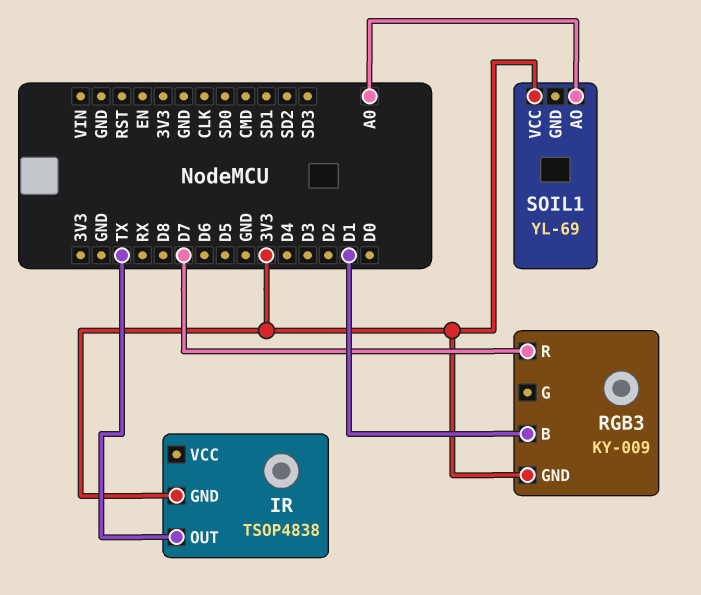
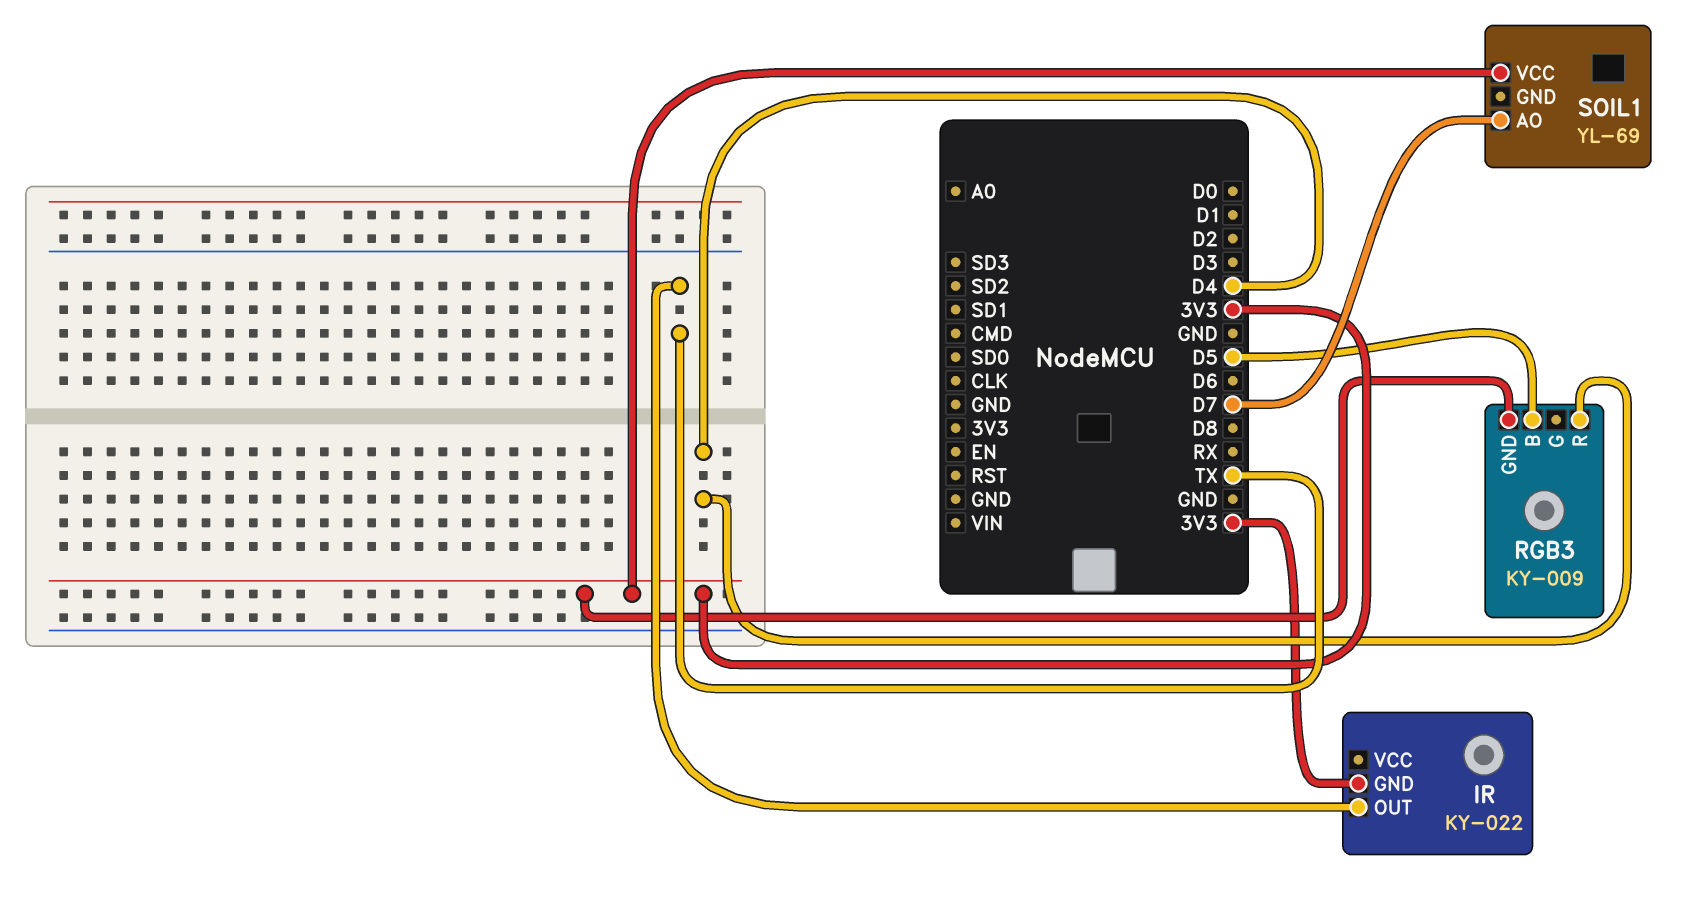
IR: TSOP4838 -> KY-022
RGB3 pin B: D1 -> D5
RGB3 pin R: D7 -> D4
SOIL1 pin AO: A0 -> D7

